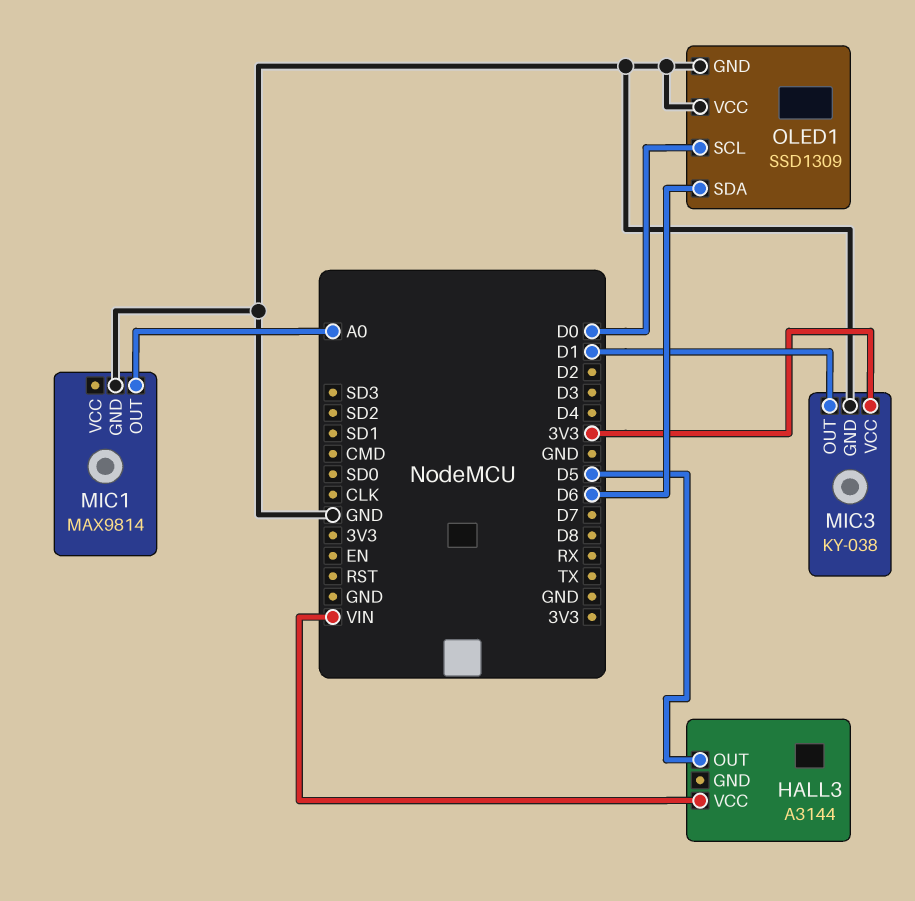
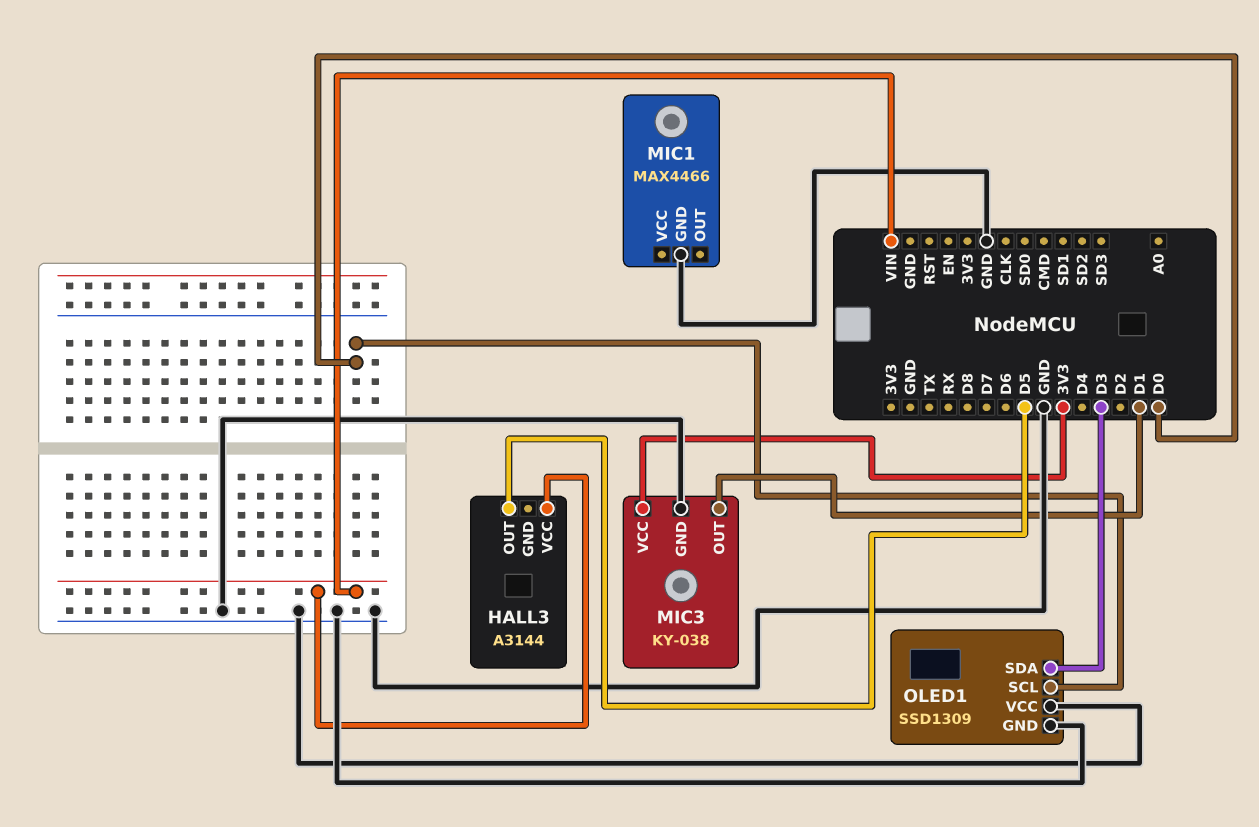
MIC1: MAX9814 -> MAX4466
MIC1 pin OUT: A0 -> none
OLED1 pin SDA: D6 -> D3

